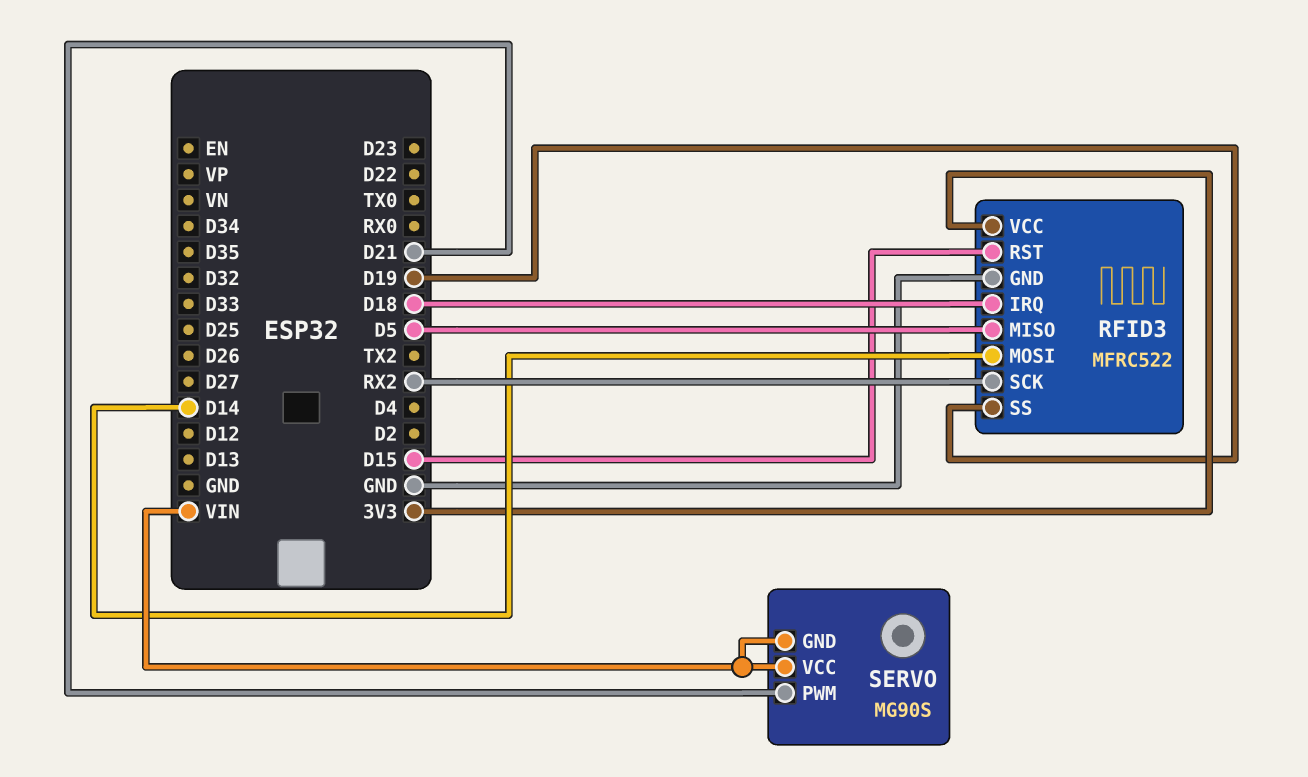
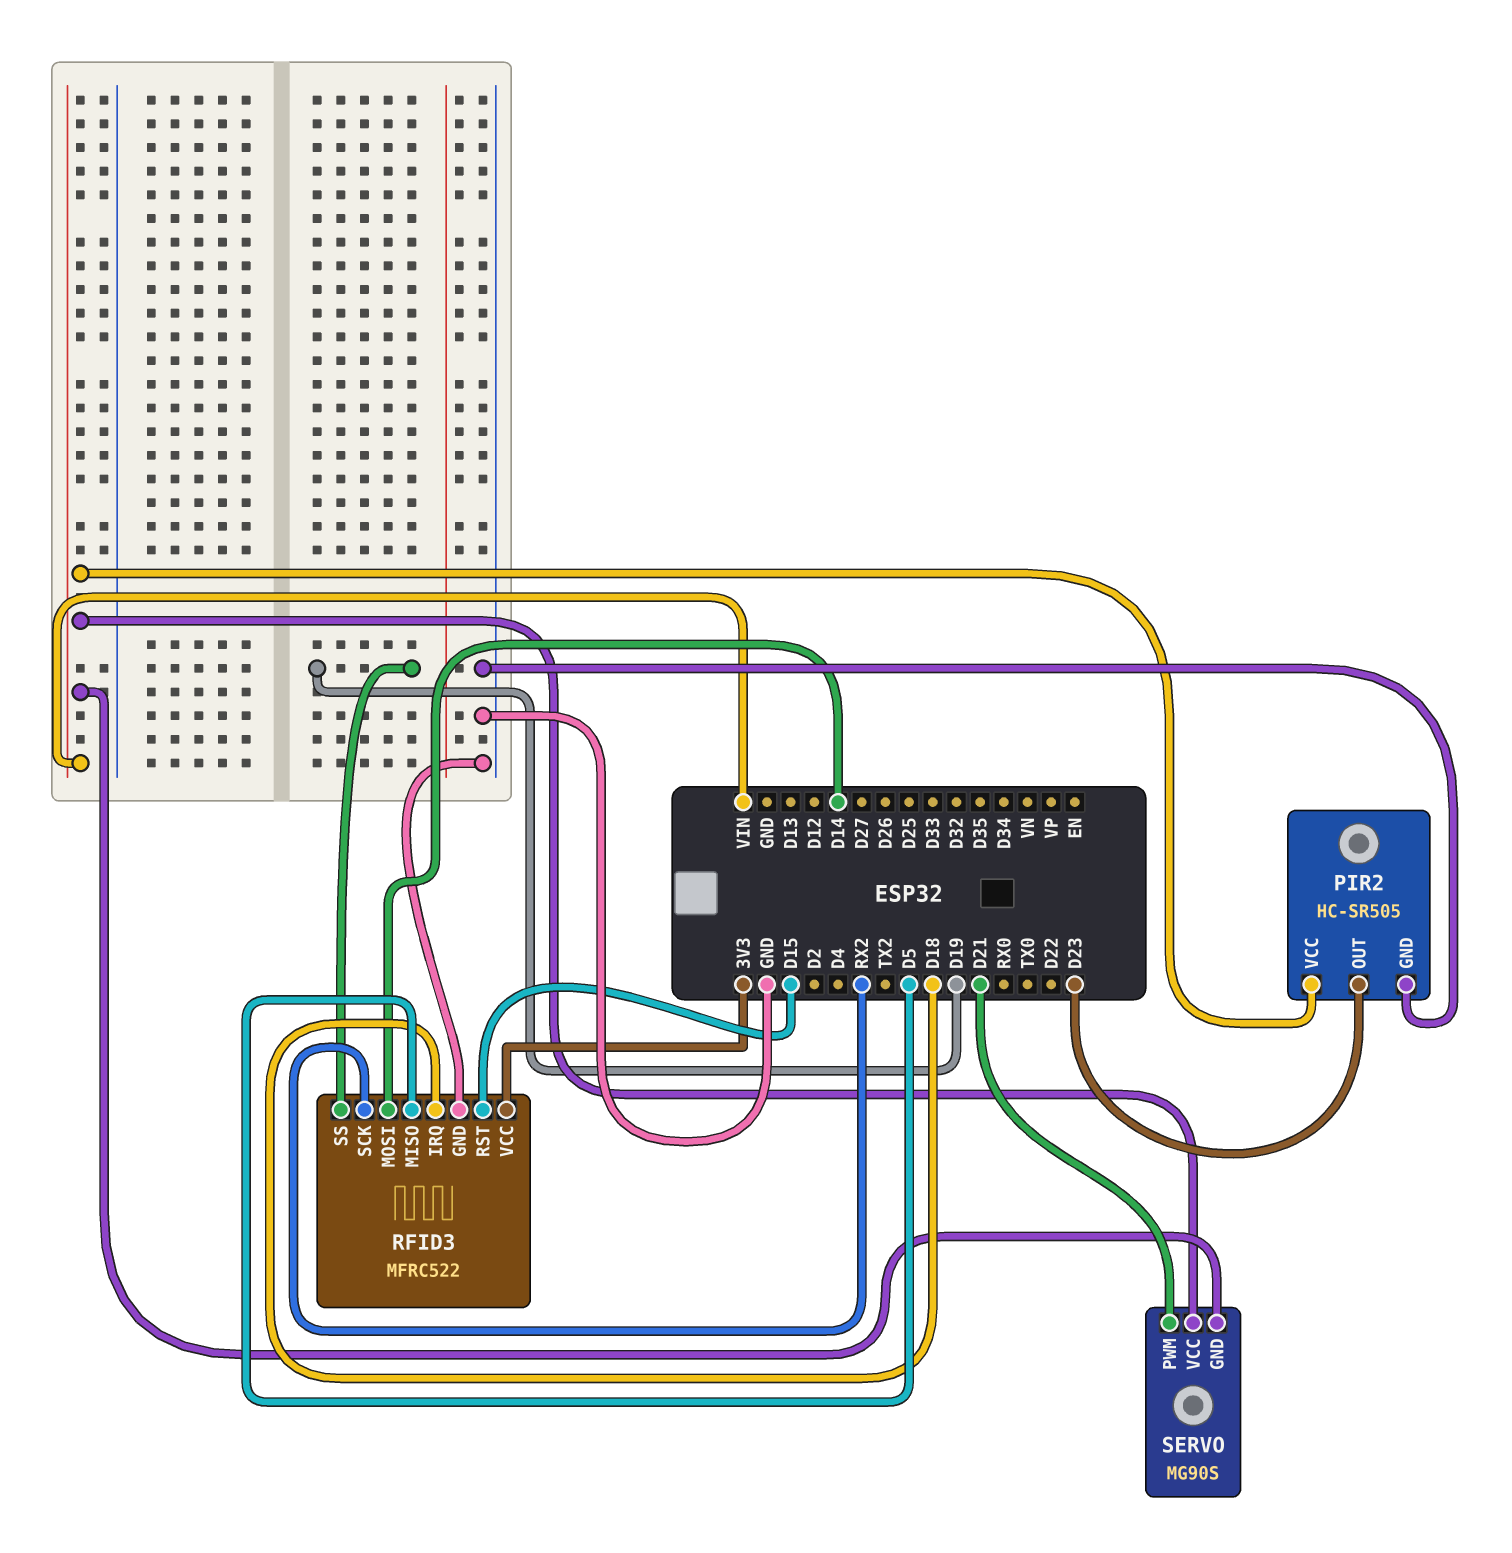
PIR2: none -> HC-SR505
PIR2 pin GND: none -> GND
PIR2 pin OUT: none -> D23
PIR2 pin VCC: none -> VIN

